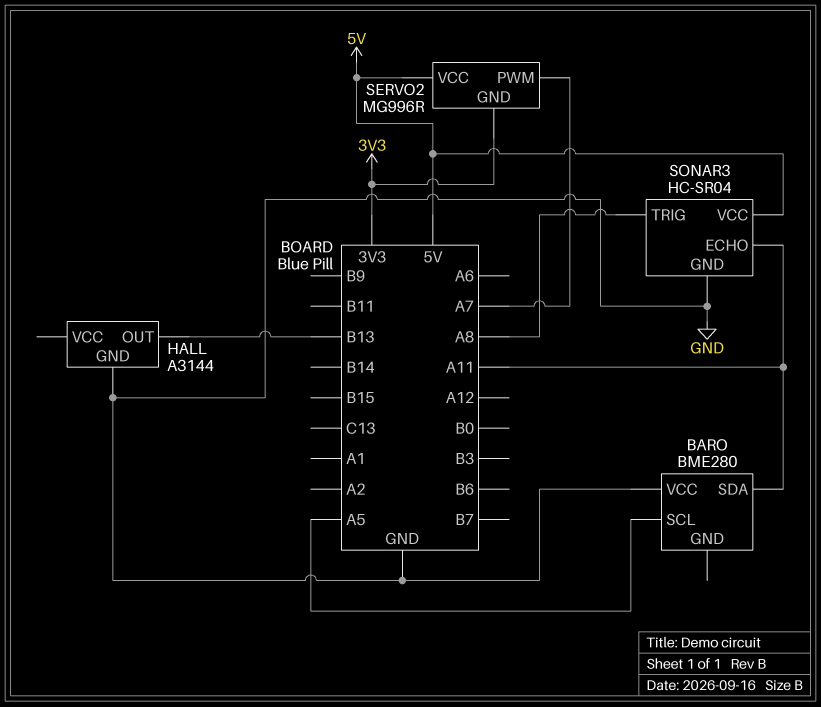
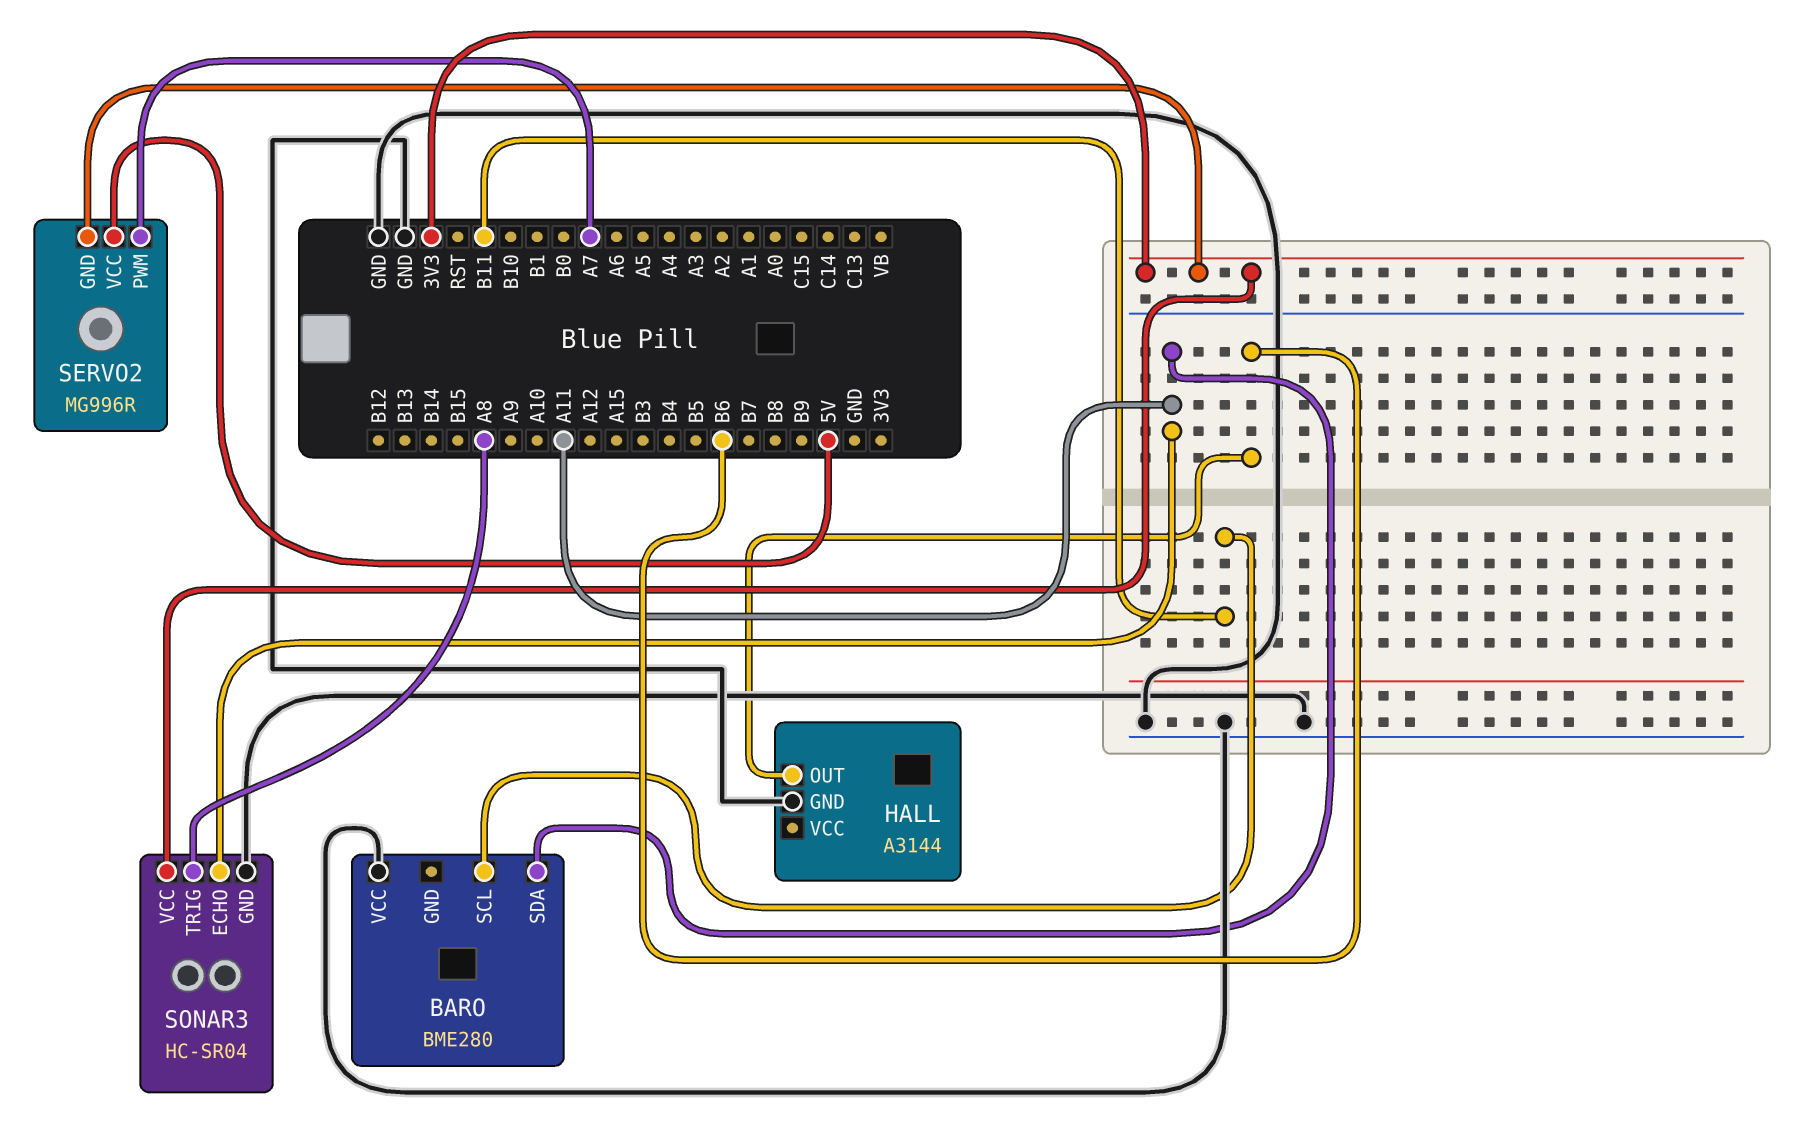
BARO pin SCL: A5 -> B11
HALL pin OUT: B13 -> B6
SONAR3 pin VCC: 5V -> 3V3

